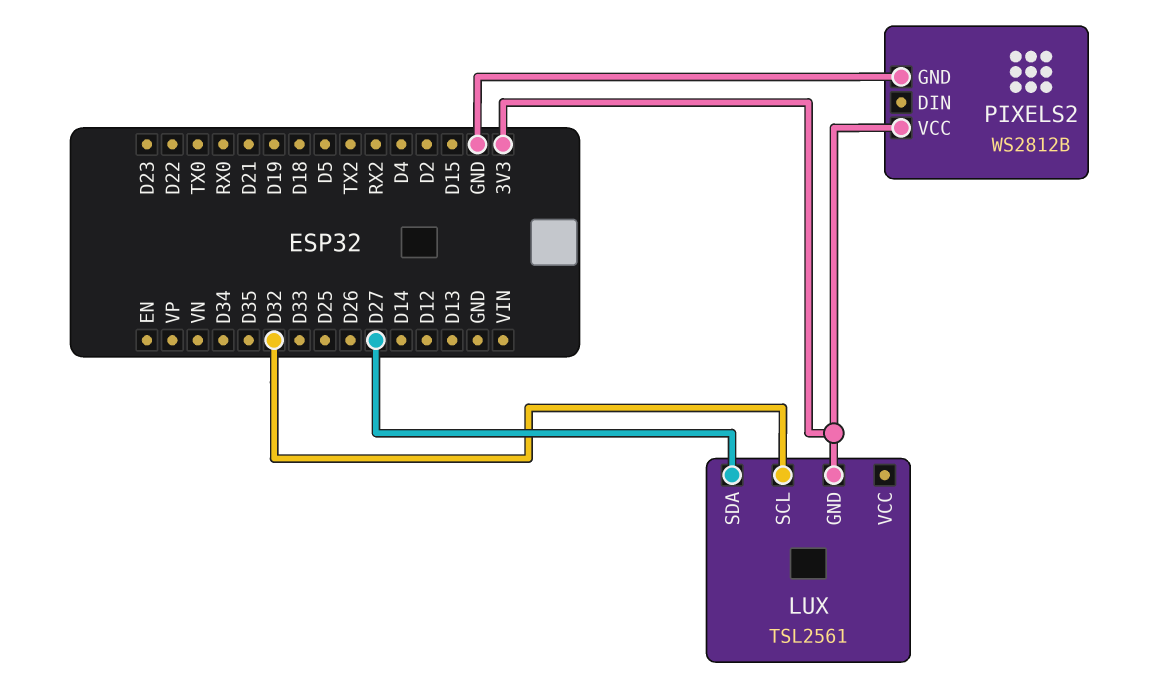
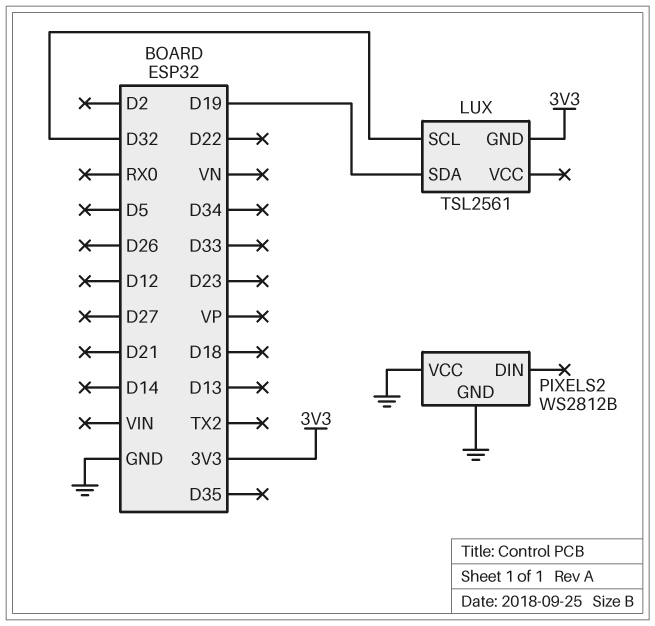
LUX pin SDA: D27 -> D19
PIXELS2 pin VCC: 3V3 -> GND

